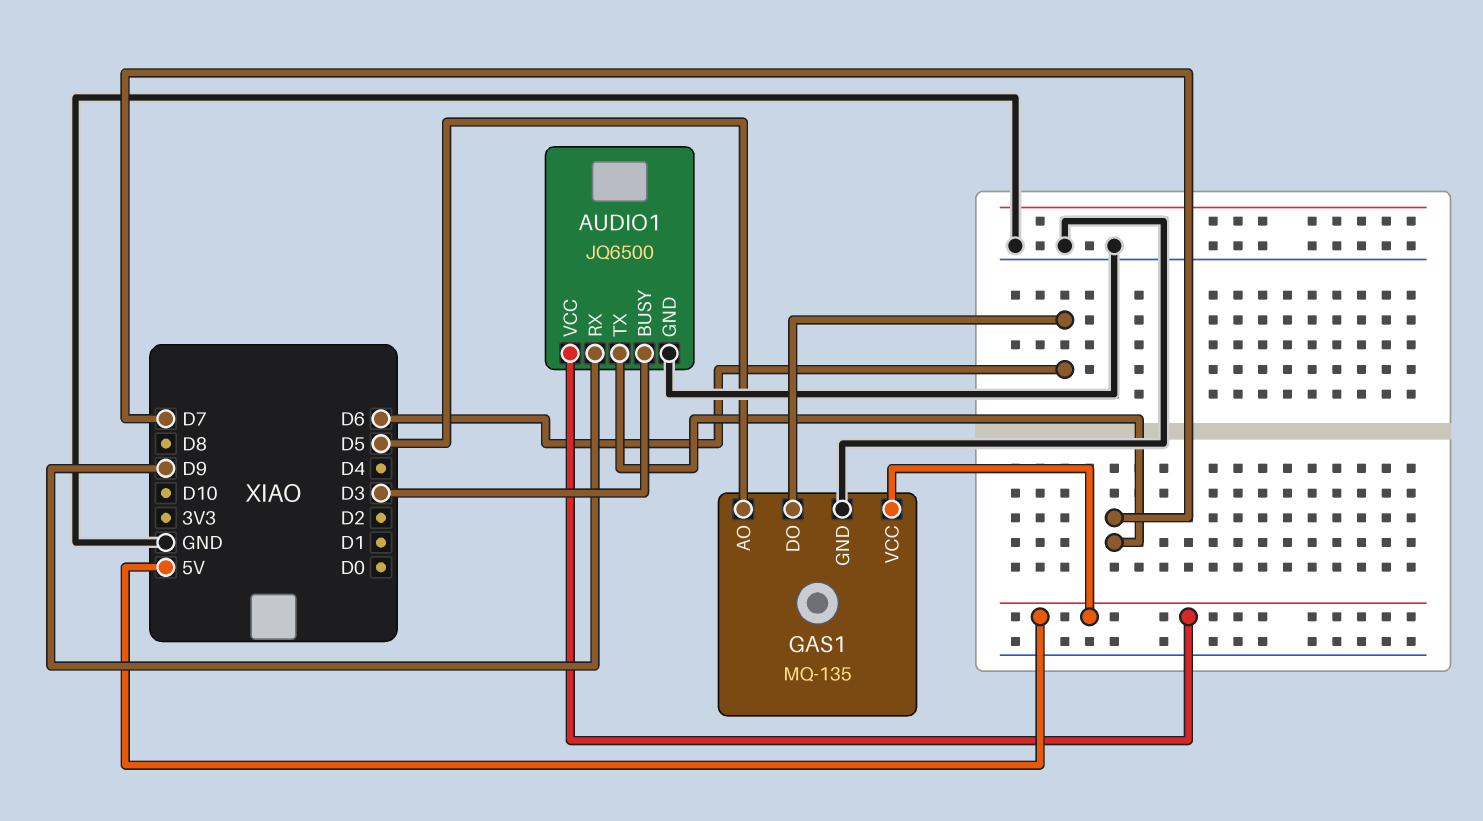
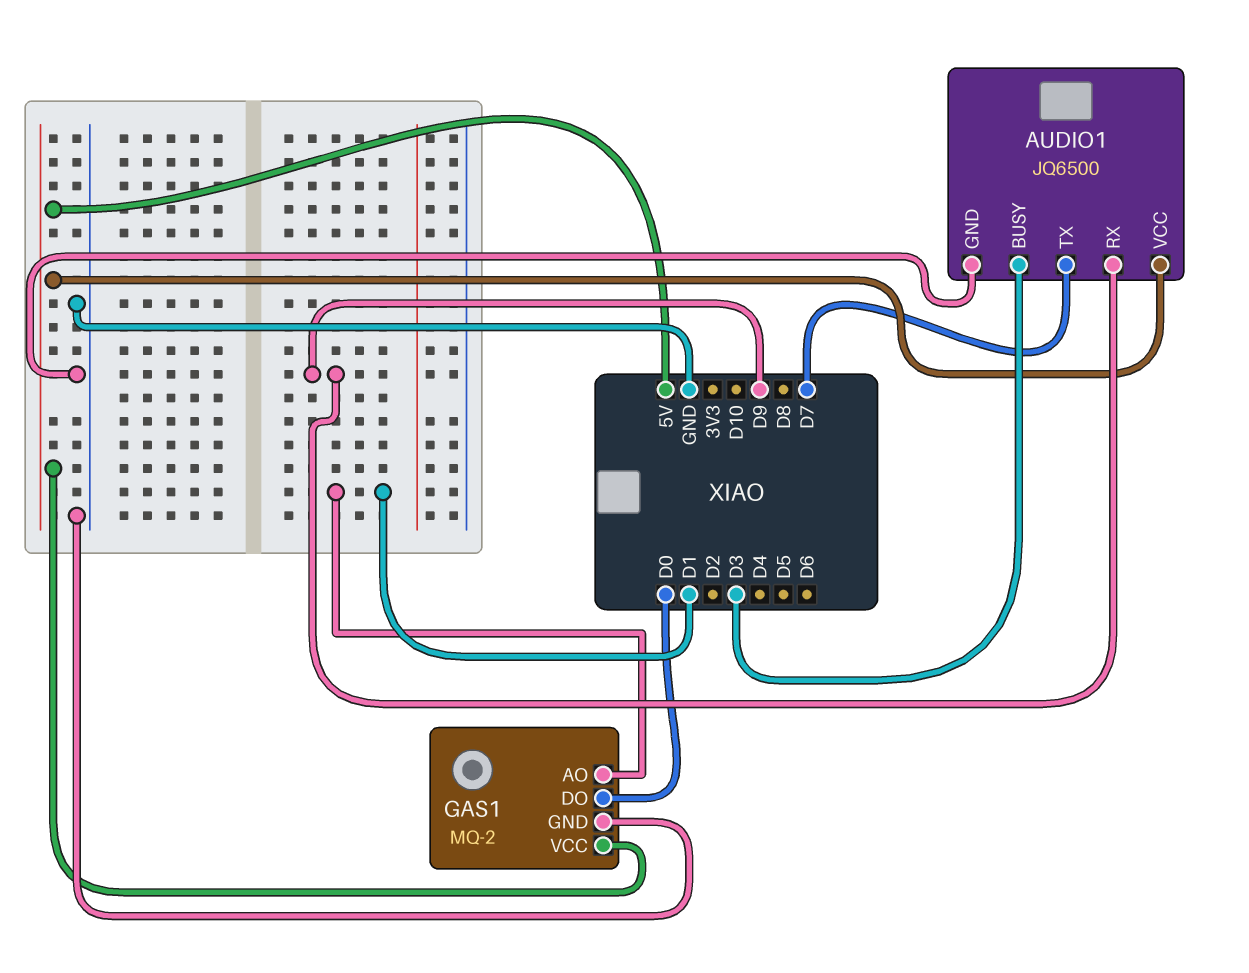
GAS1: MQ-135 -> MQ-2
GAS1 pin AO: D5 -> D1
GAS1 pin DO: D6 -> D0

